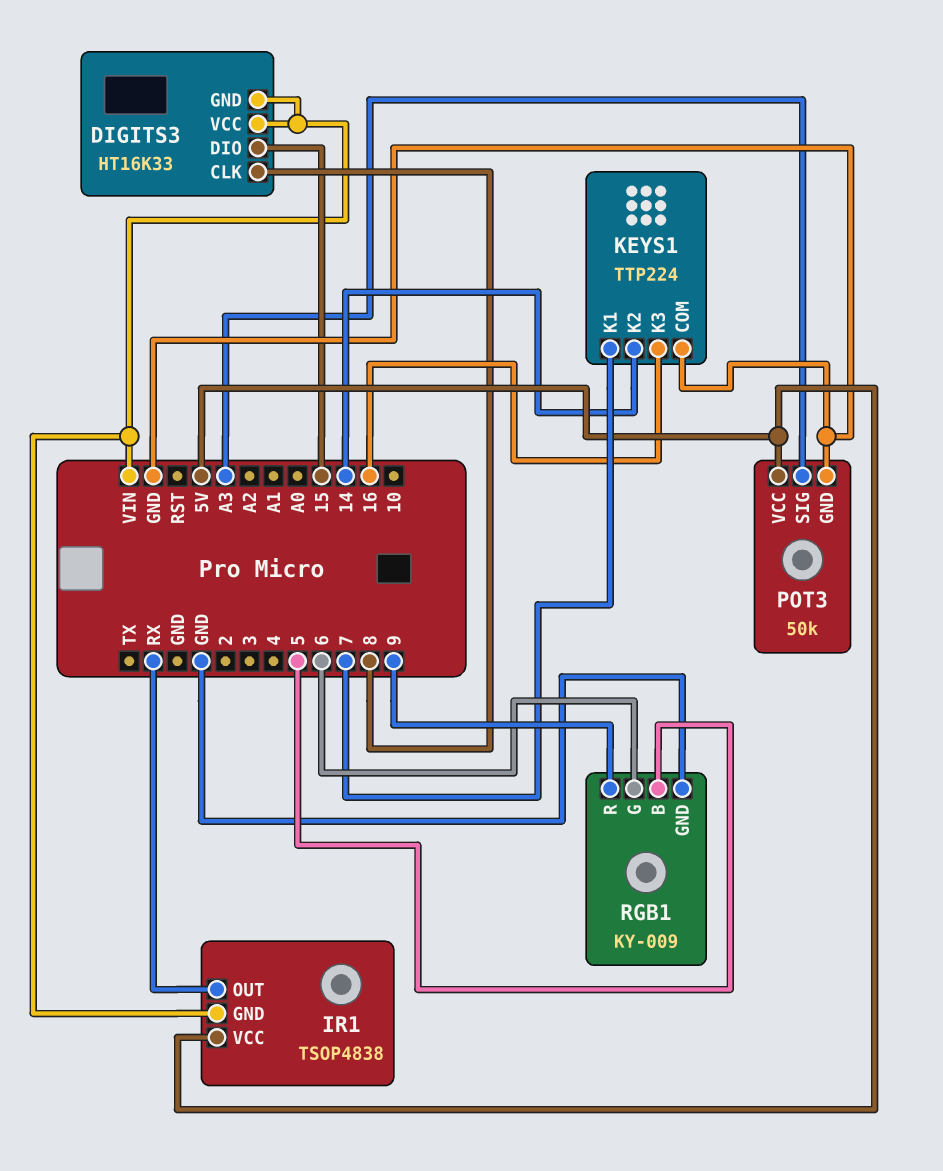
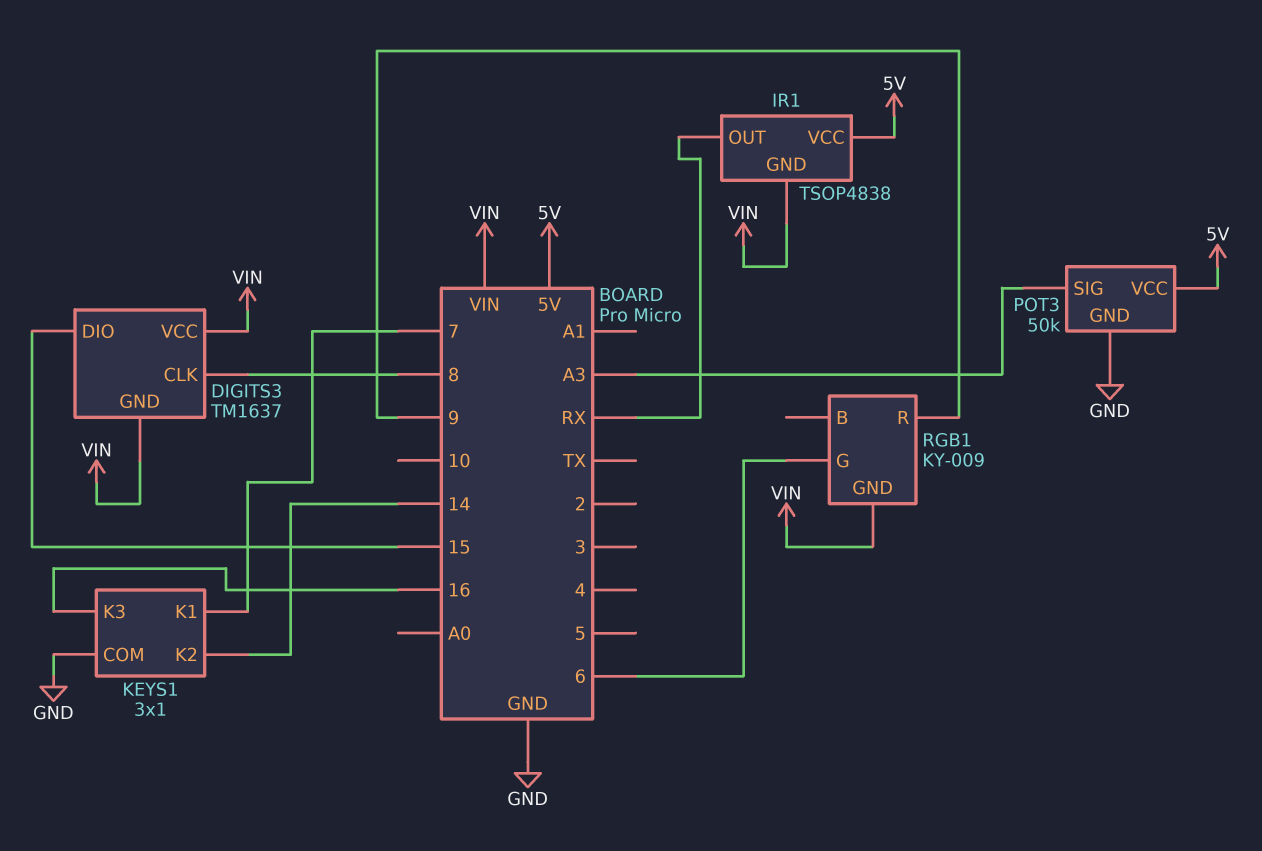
DIGITS3: HT16K33 -> TM1637
KEYS1: TTP224 -> 3x1
RGB1 pin B: 5 -> none
RGB1 pin GND: GND -> VIN

